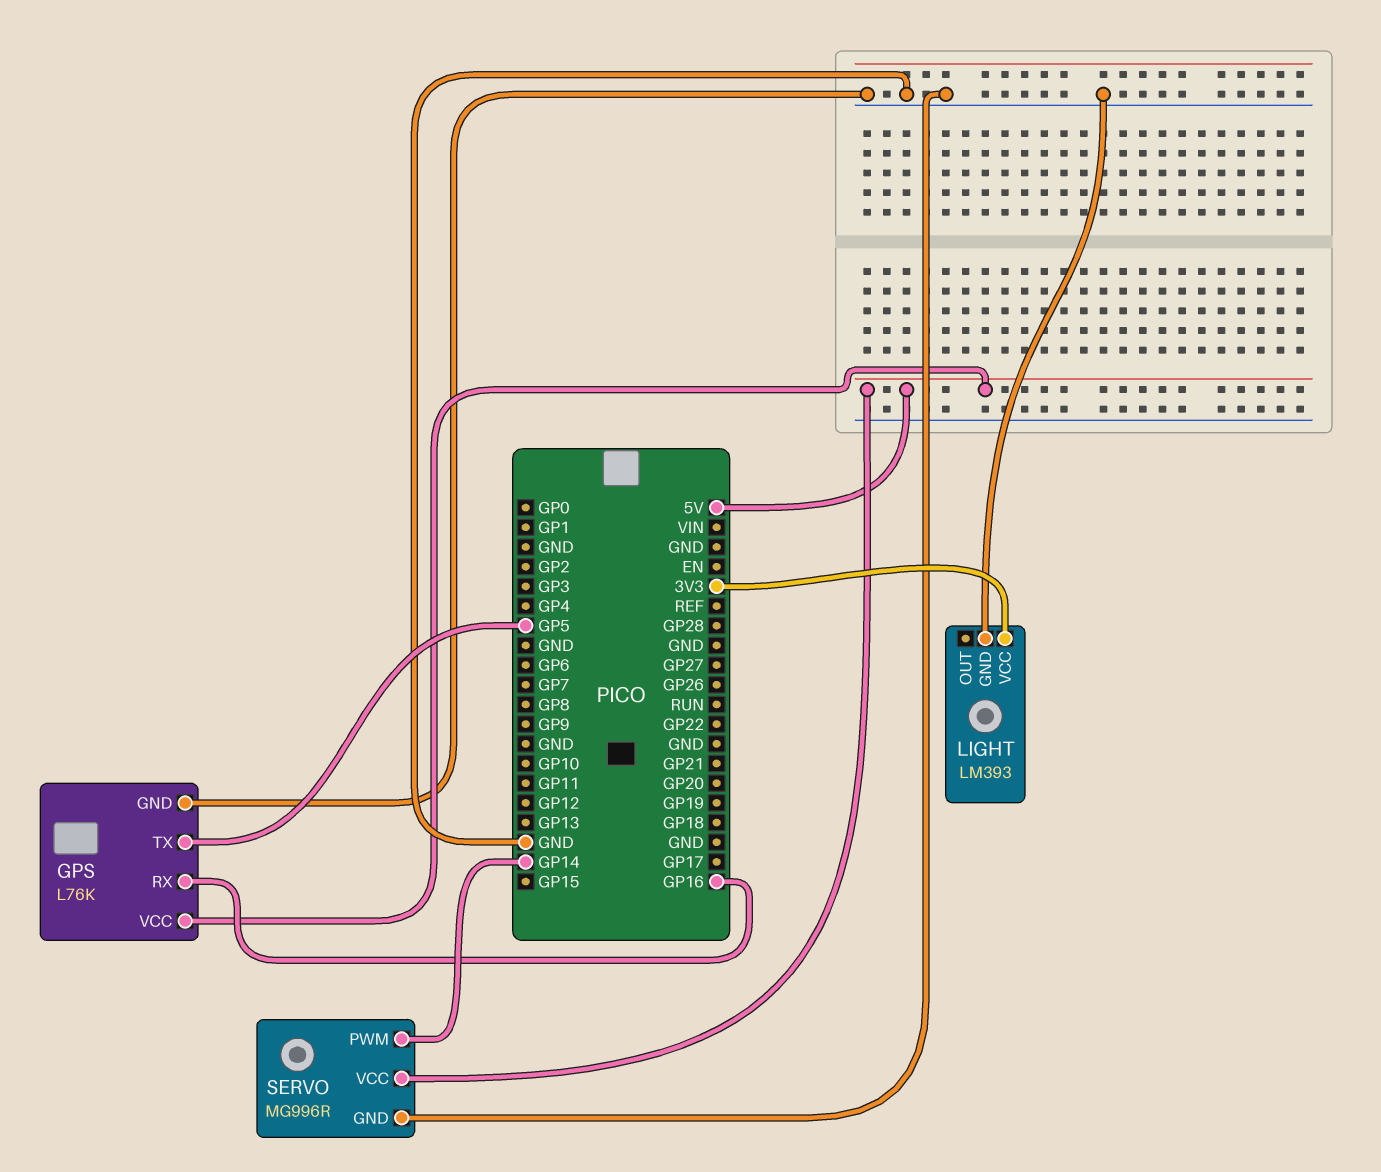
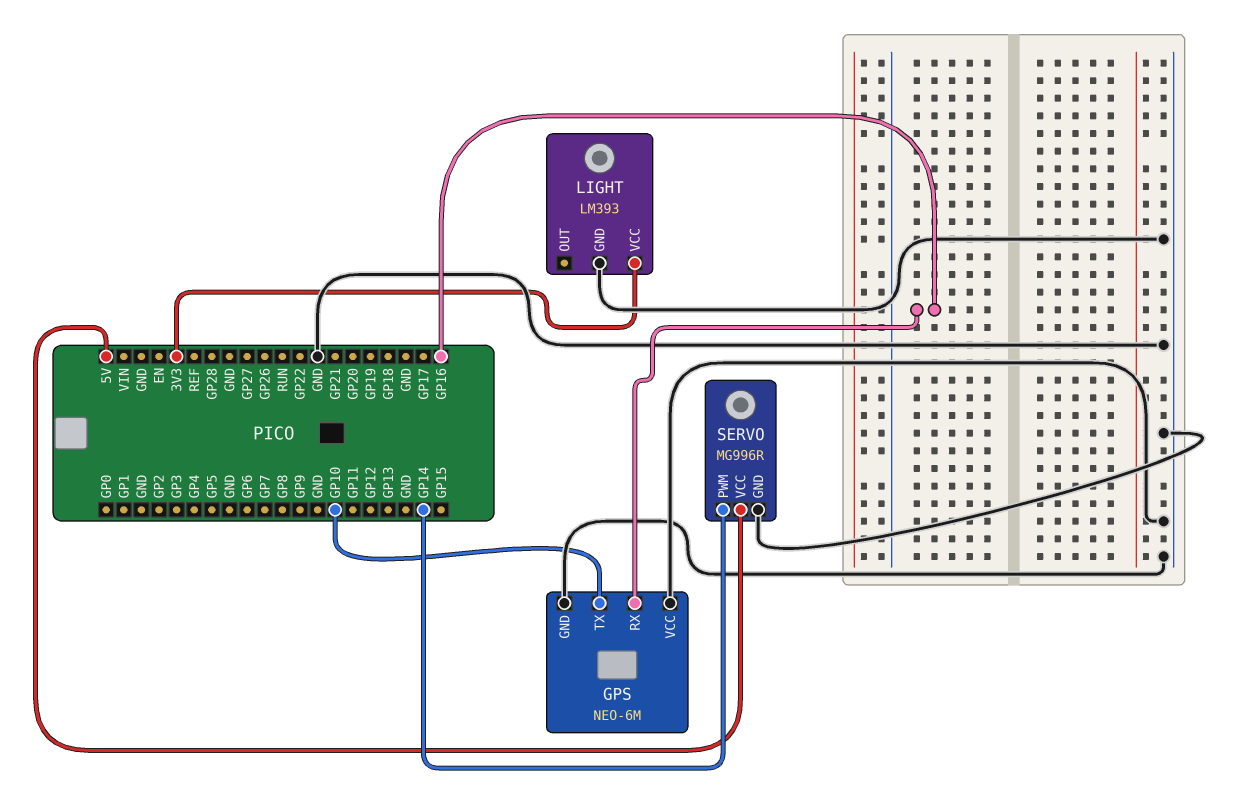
GPS: L76K -> NEO-6M
GPS pin TX: GP5 -> GP10
GPS pin VCC: 5V -> GND

